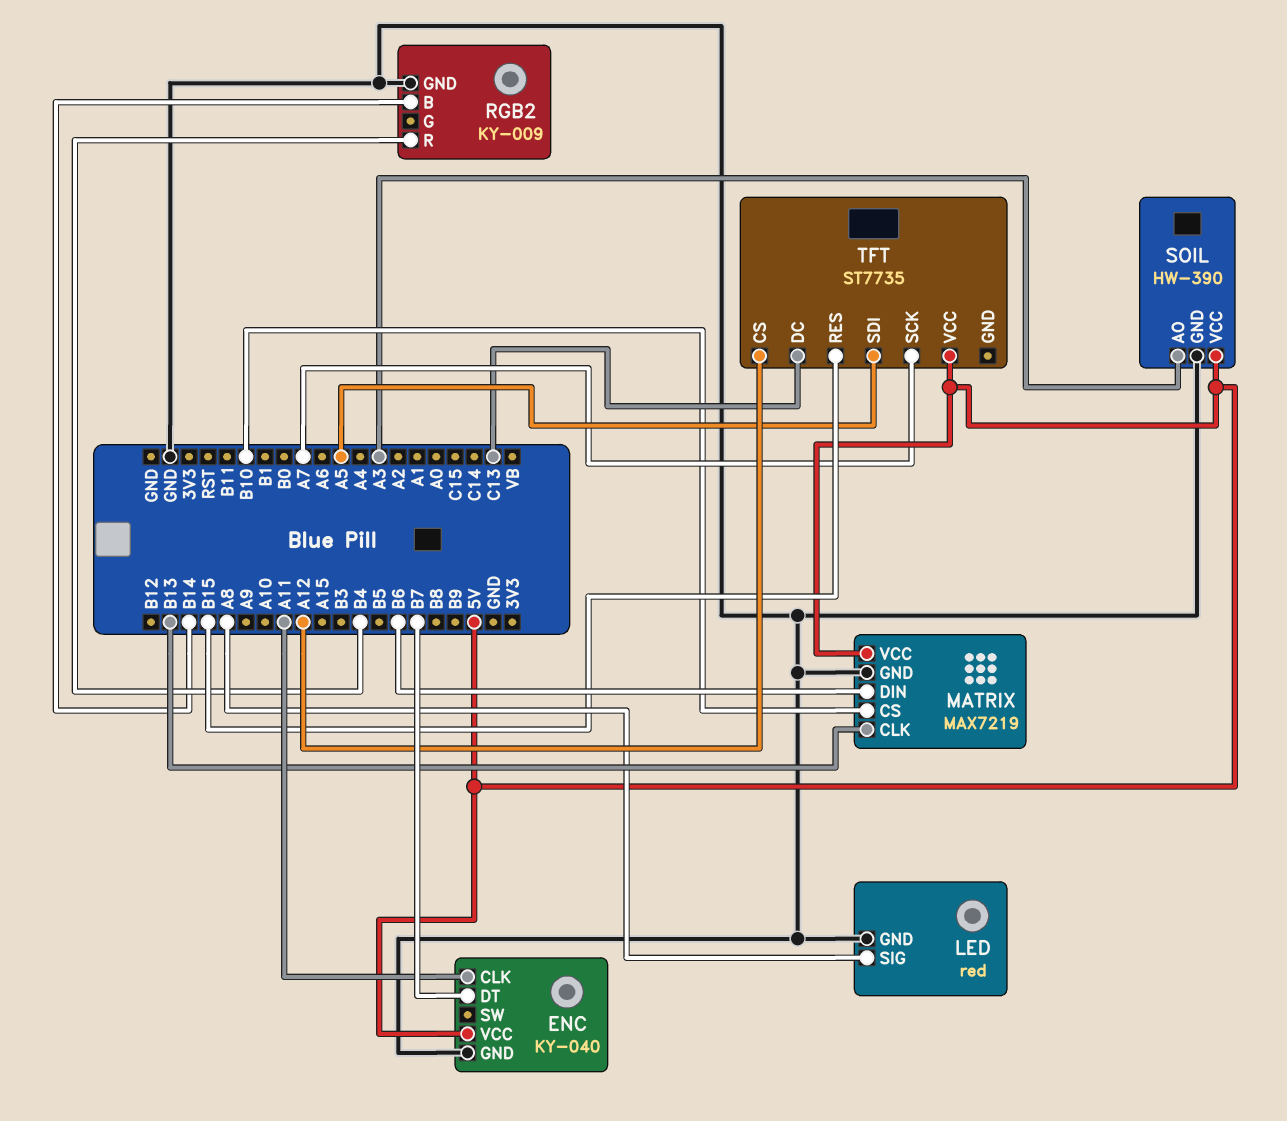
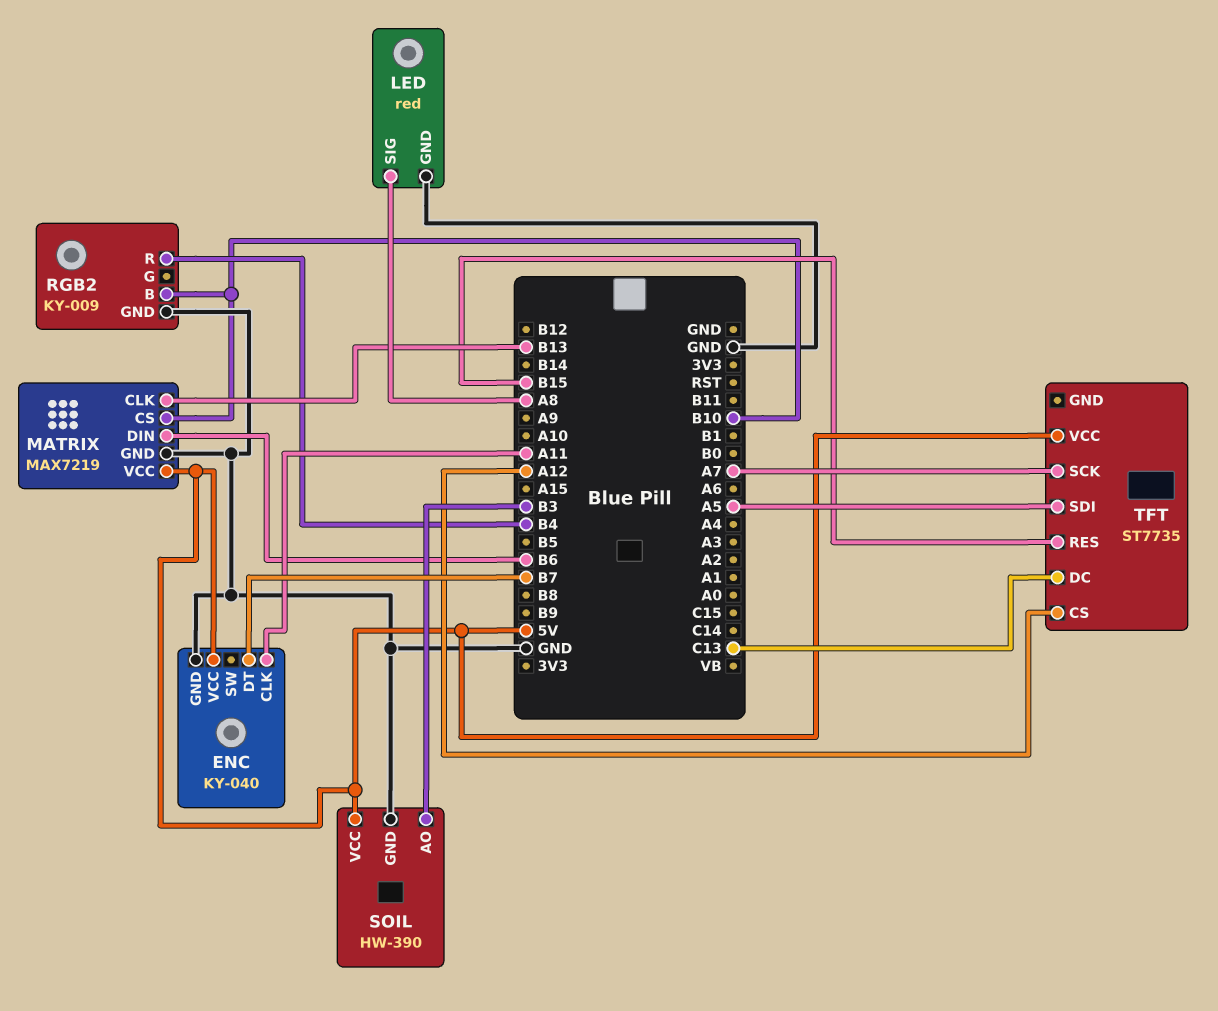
RGB2 pin B: B14 -> B10
SOIL pin AO: A3 -> B3

